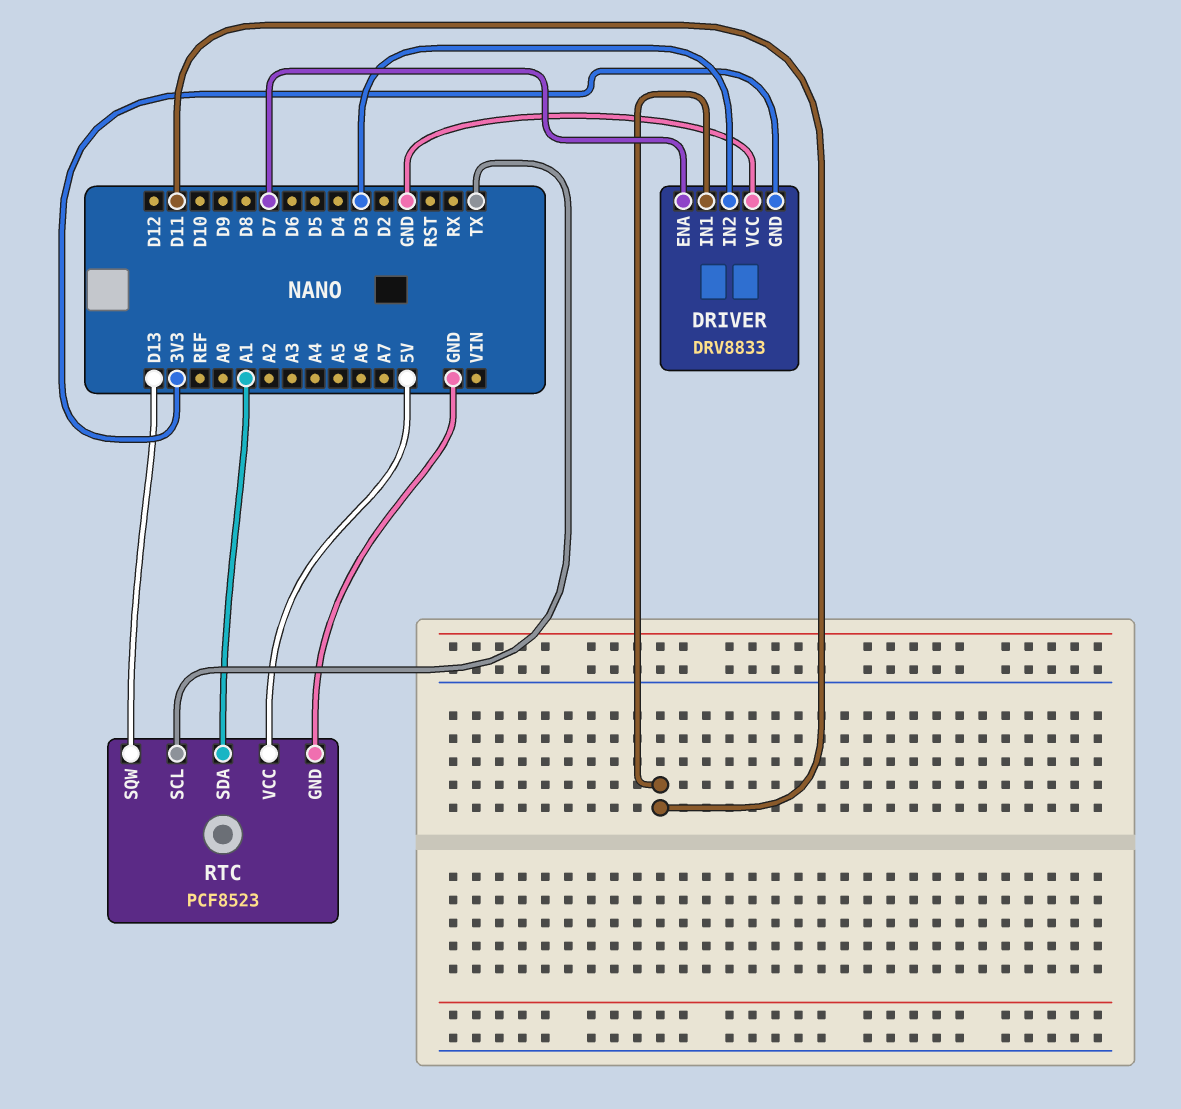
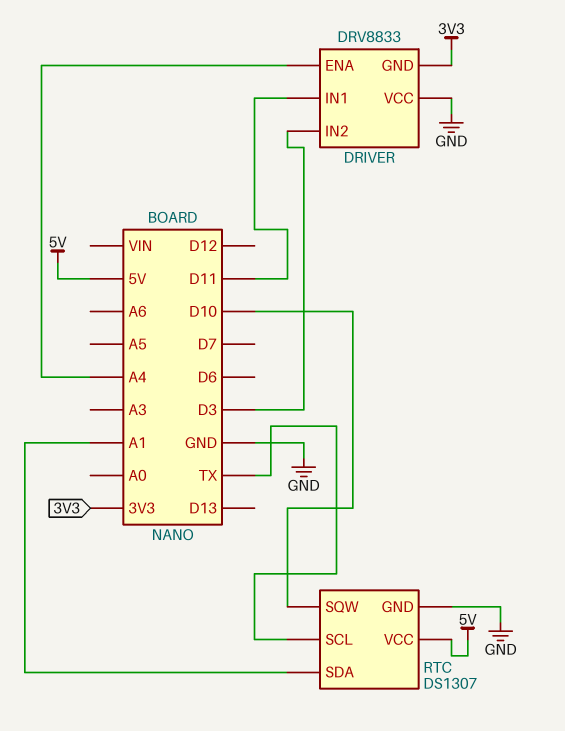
DRIVER pin ENA: D7 -> A4
RTC: PCF8523 -> DS1307
RTC pin SQW: D13 -> D10

